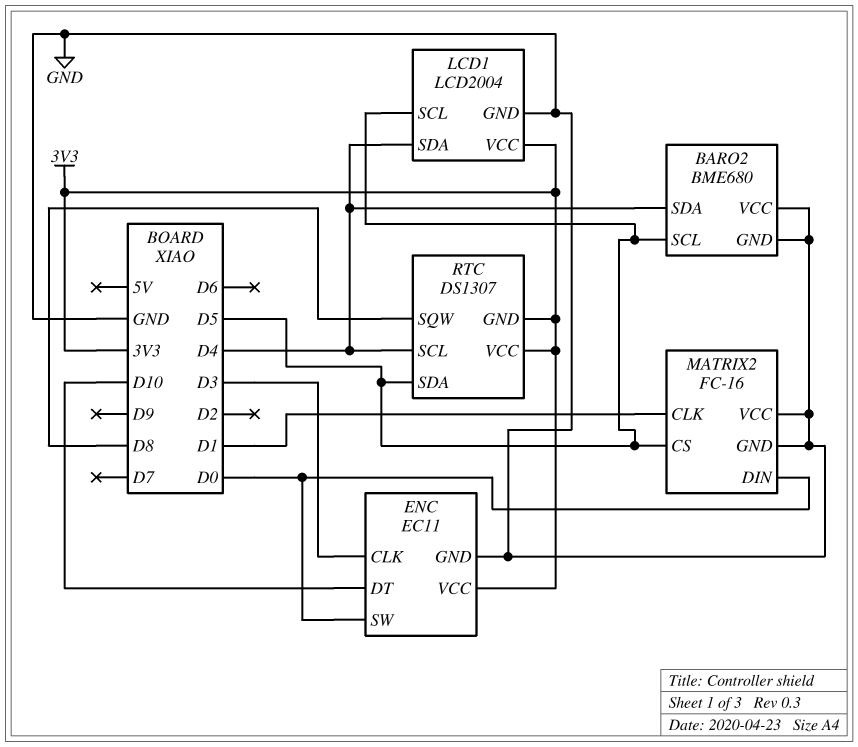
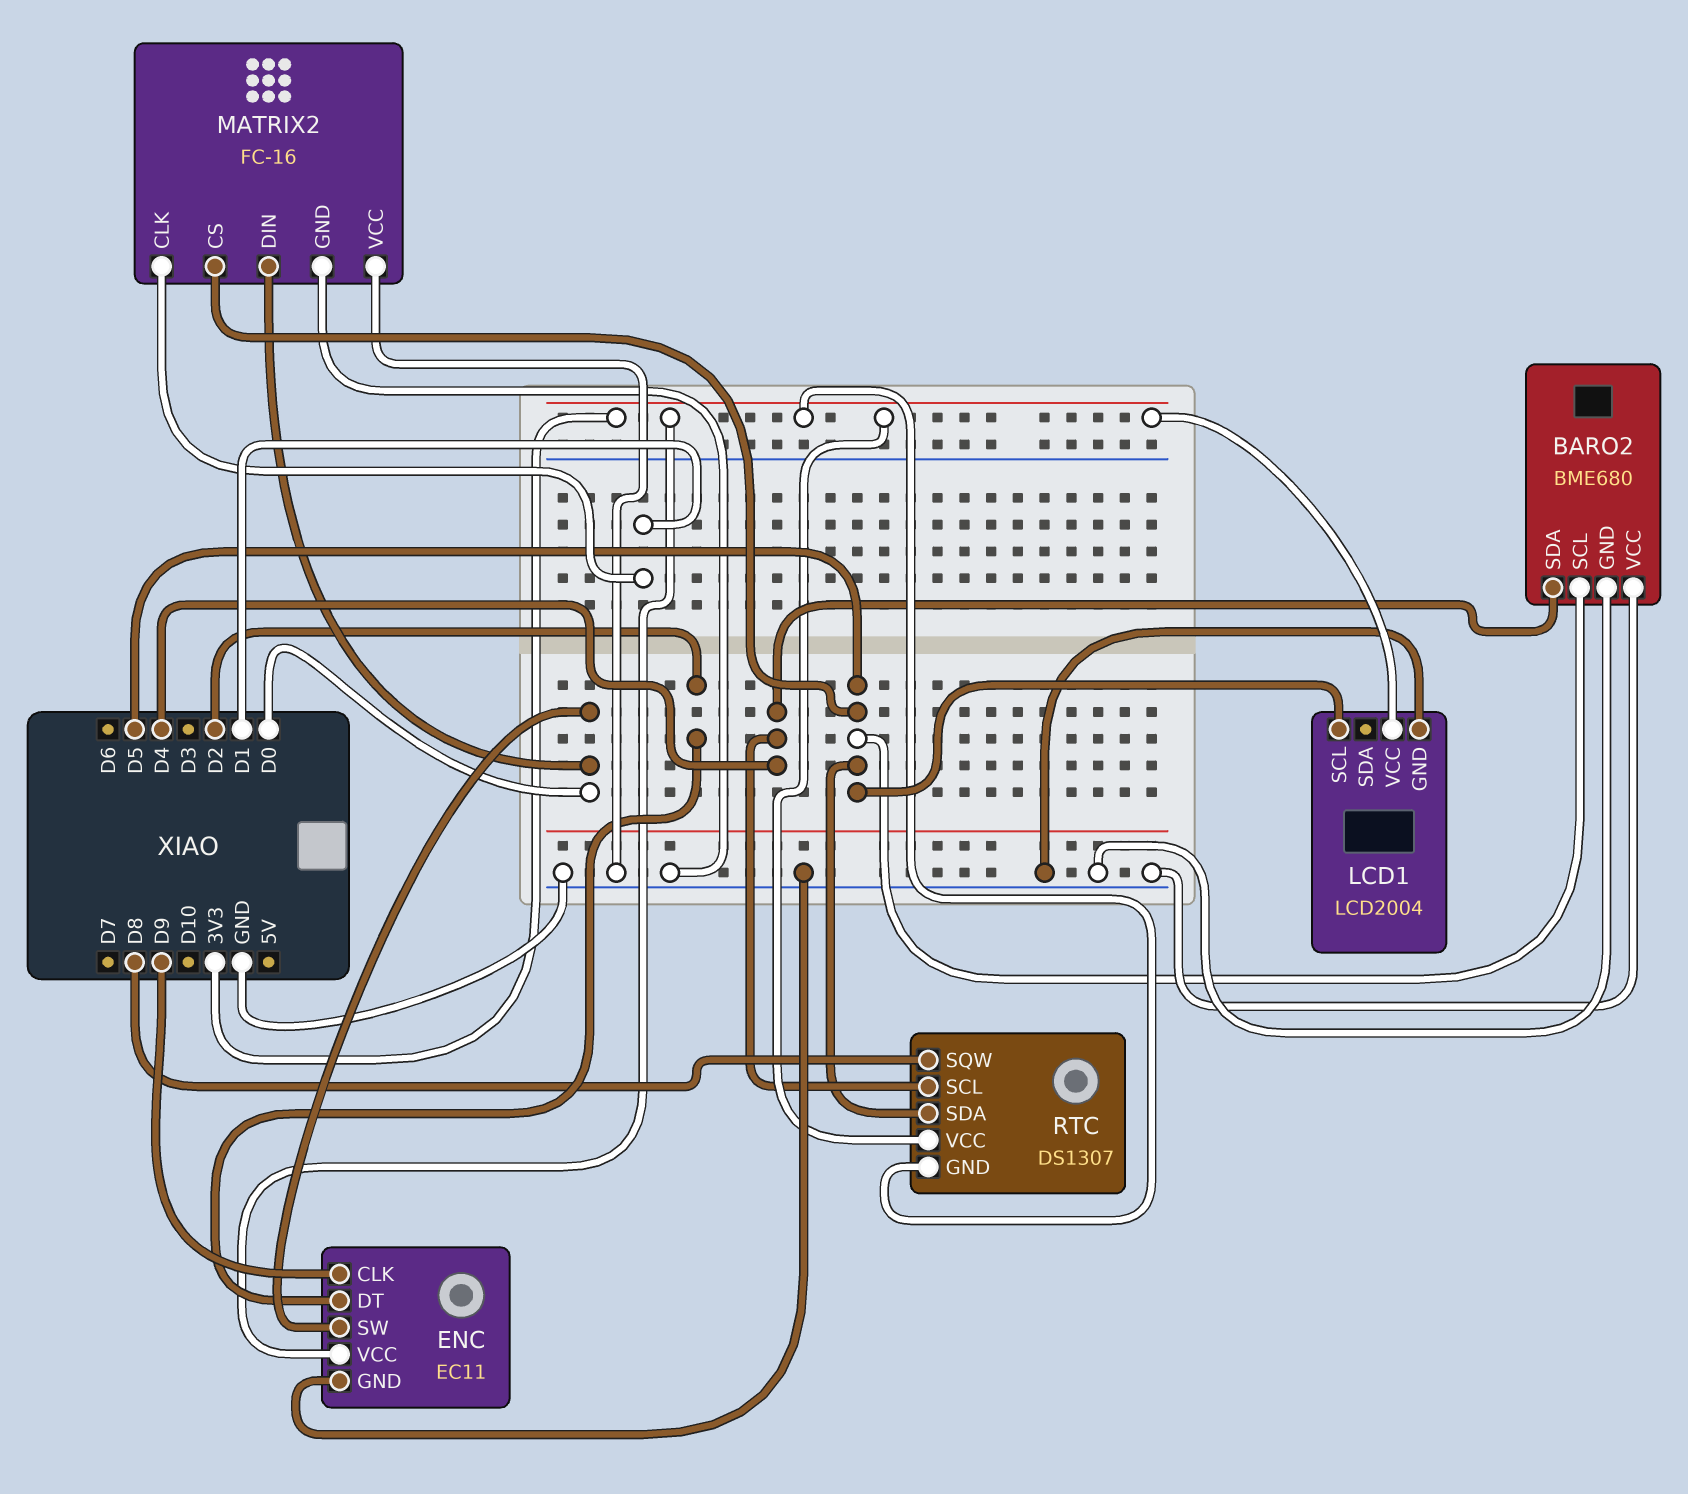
ENC pin CLK: D3 -> D9
ENC pin DT: D10 -> D2
LCD1 pin SDA: D4 -> none

